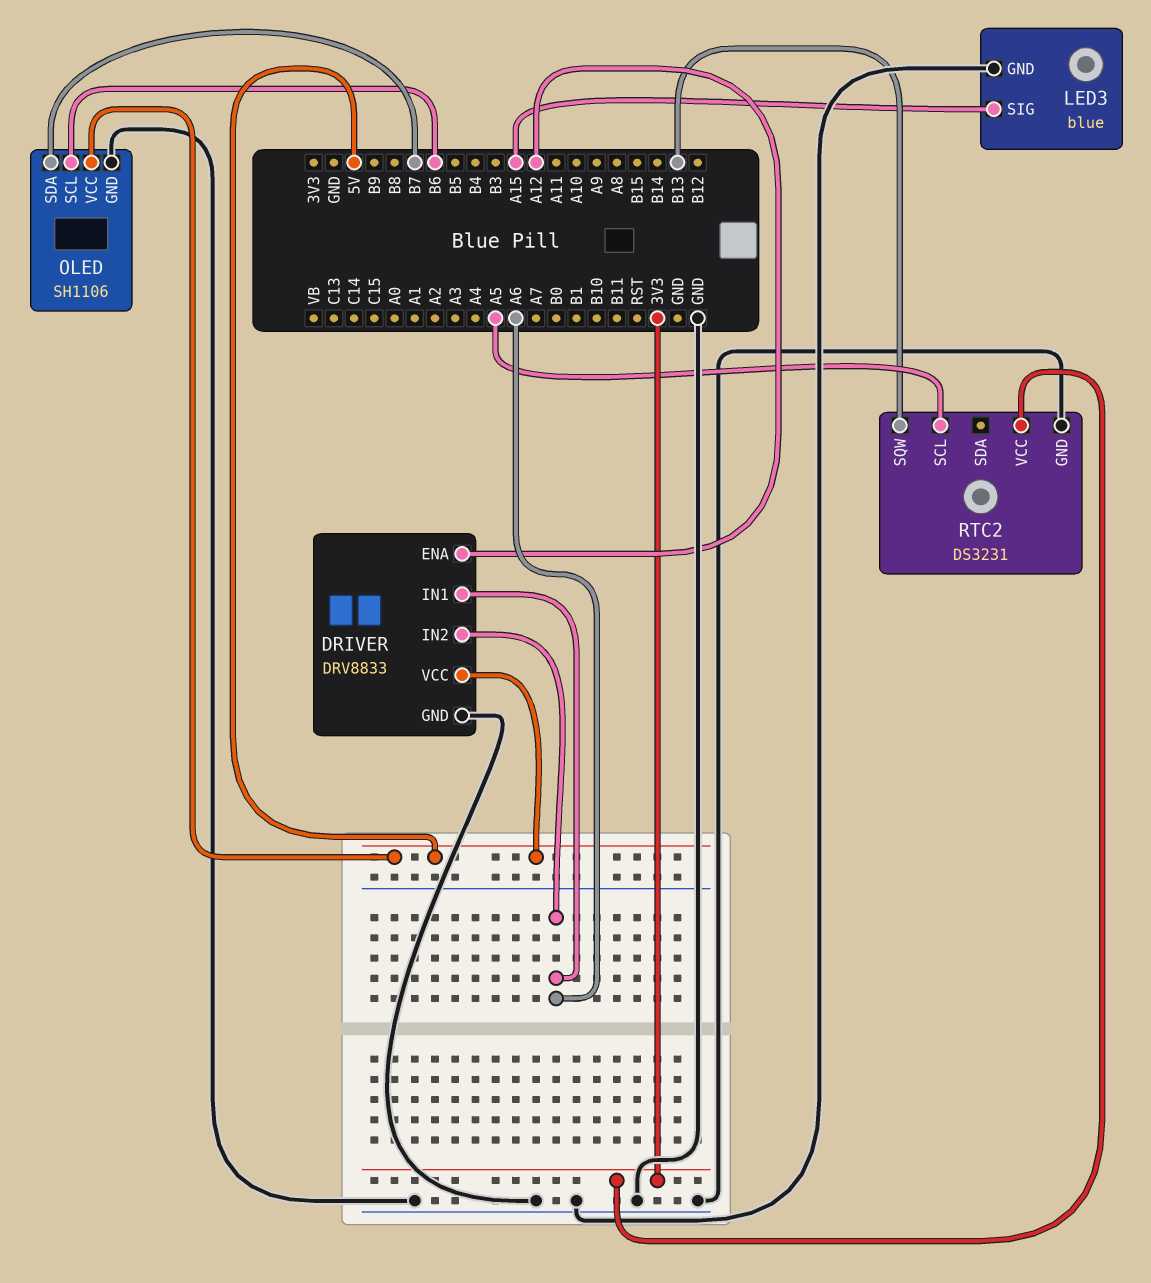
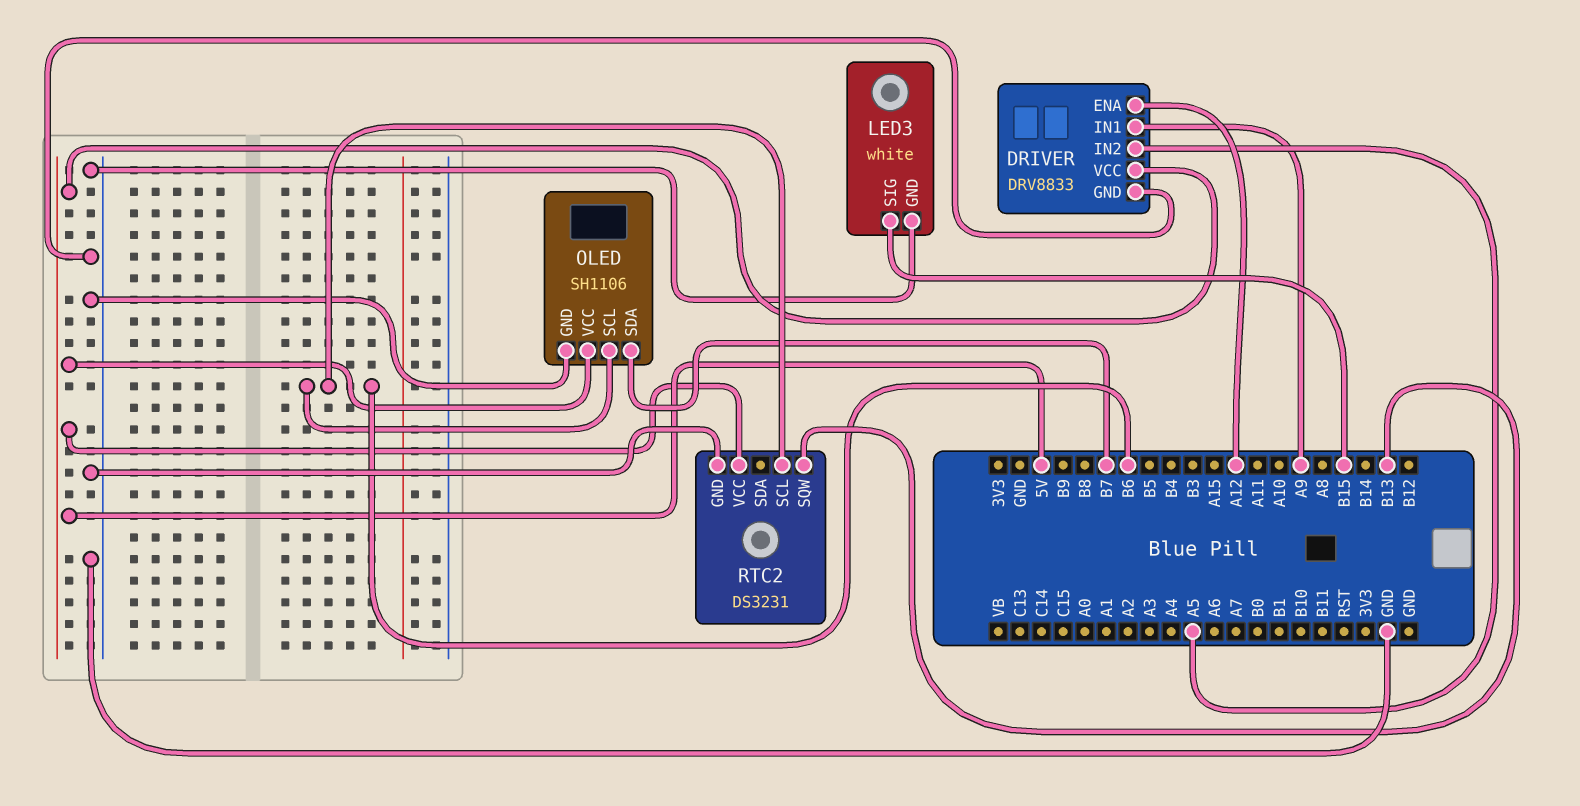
DRIVER pin IN1: A6 -> A9
DRIVER pin IN2: A6 -> A5
LED3: blue -> white
LED3 pin SIG: A15 -> B15
RTC2 pin SCL: A5 -> B6
RTC2 pin VCC: 3V3 -> 5V

